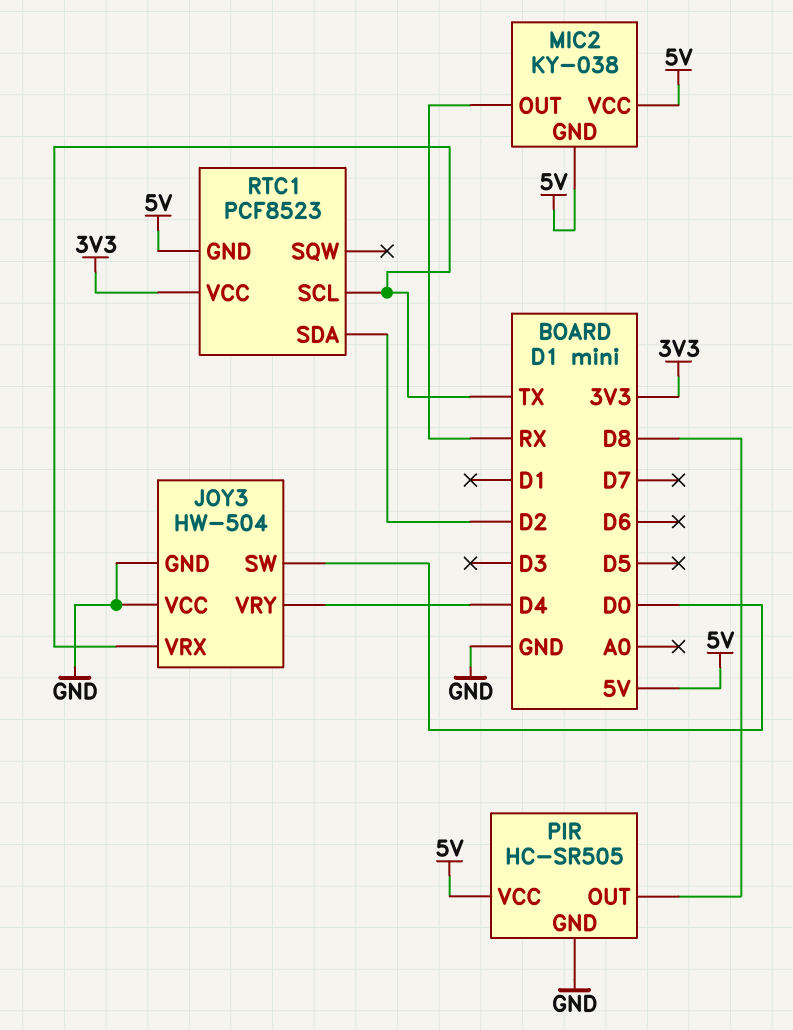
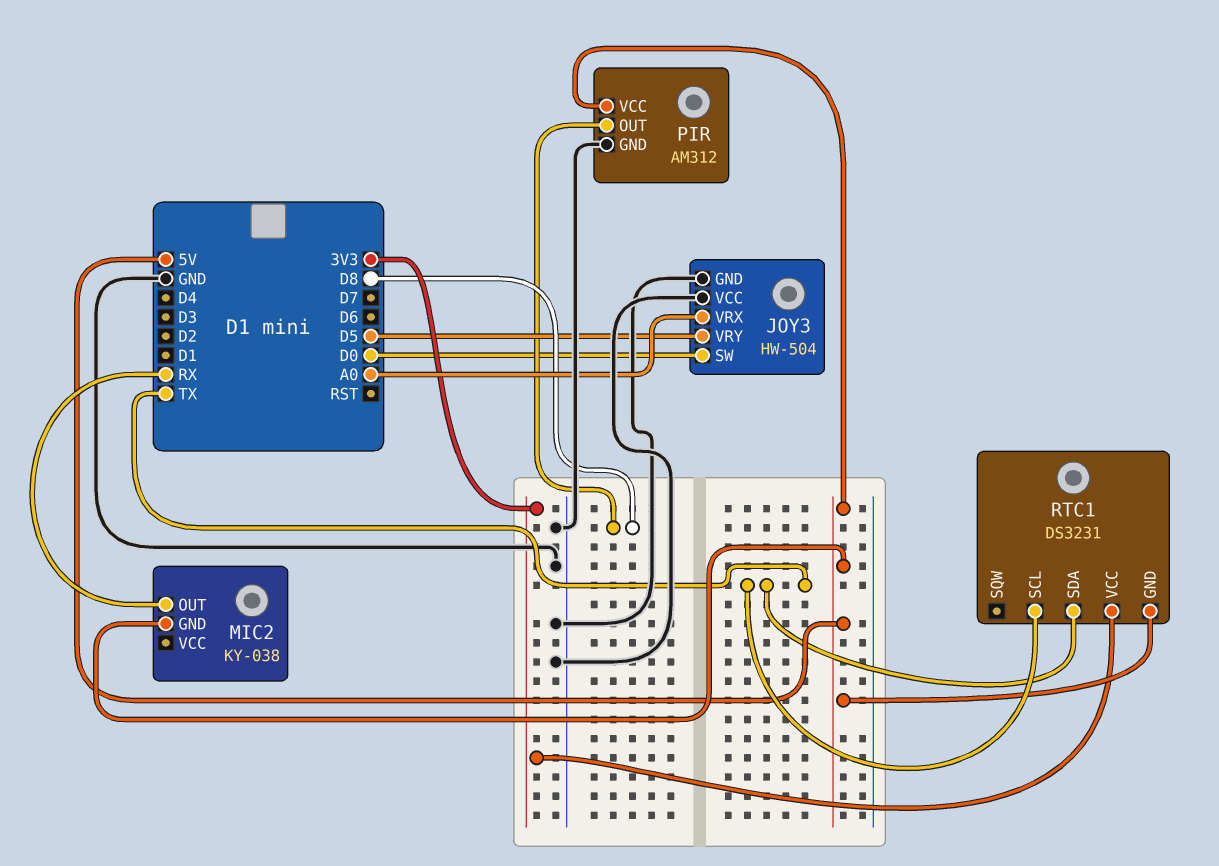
JOY3 pin VRX: TX -> A0
JOY3 pin VRY: D4 -> D5
MIC2 pin VCC: 5V -> none
PIR: HC-SR505 -> AM312
RTC1: PCF8523 -> DS3231
RTC1 pin SDA: D2 -> TX

